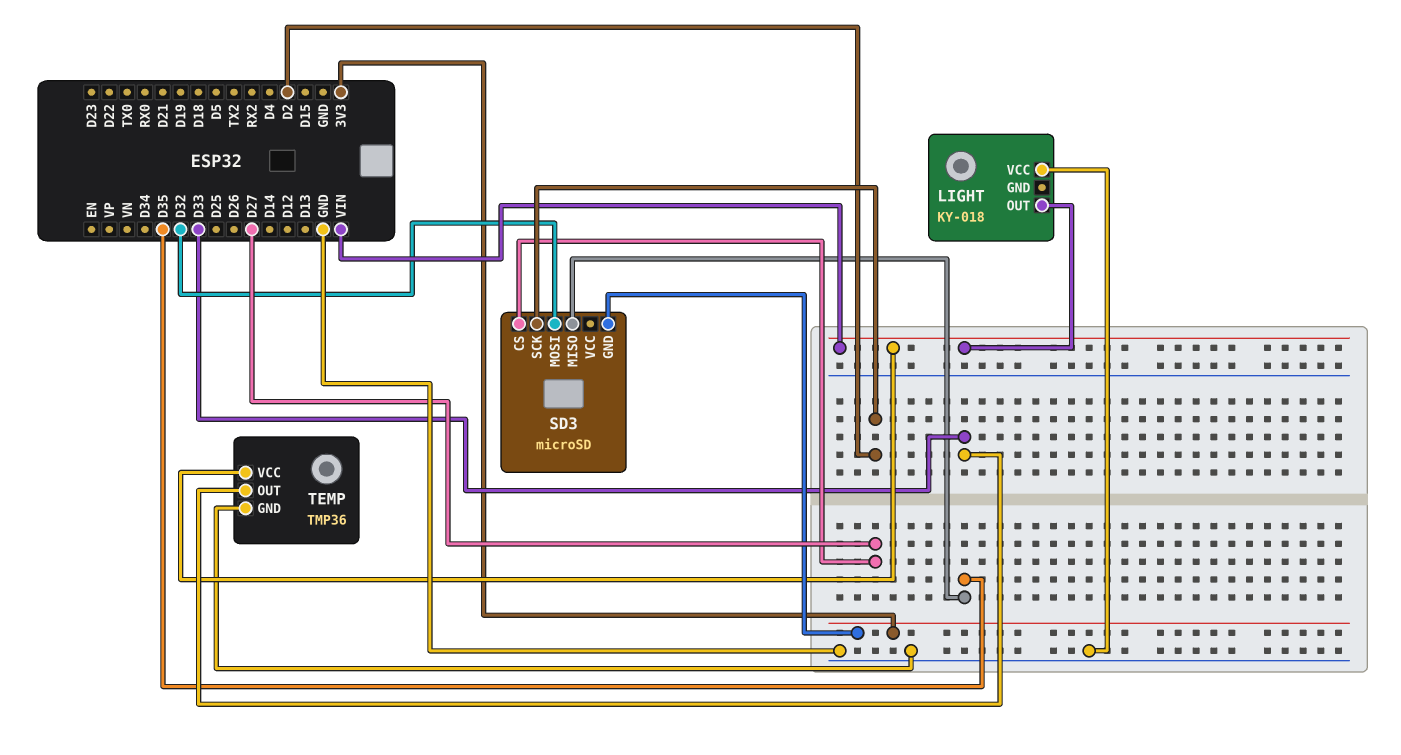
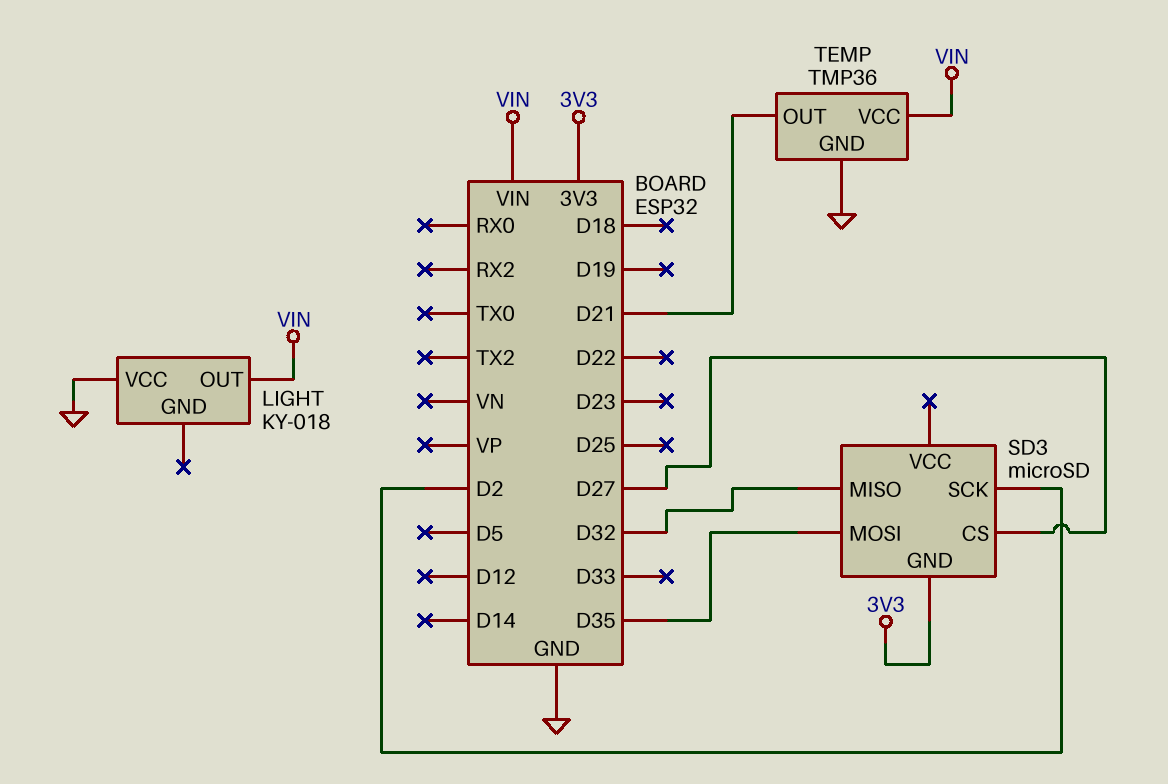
SD3 pin MISO: D35 -> D32
SD3 pin MOSI: D32 -> D35
TEMP pin OUT: D33 -> D21

